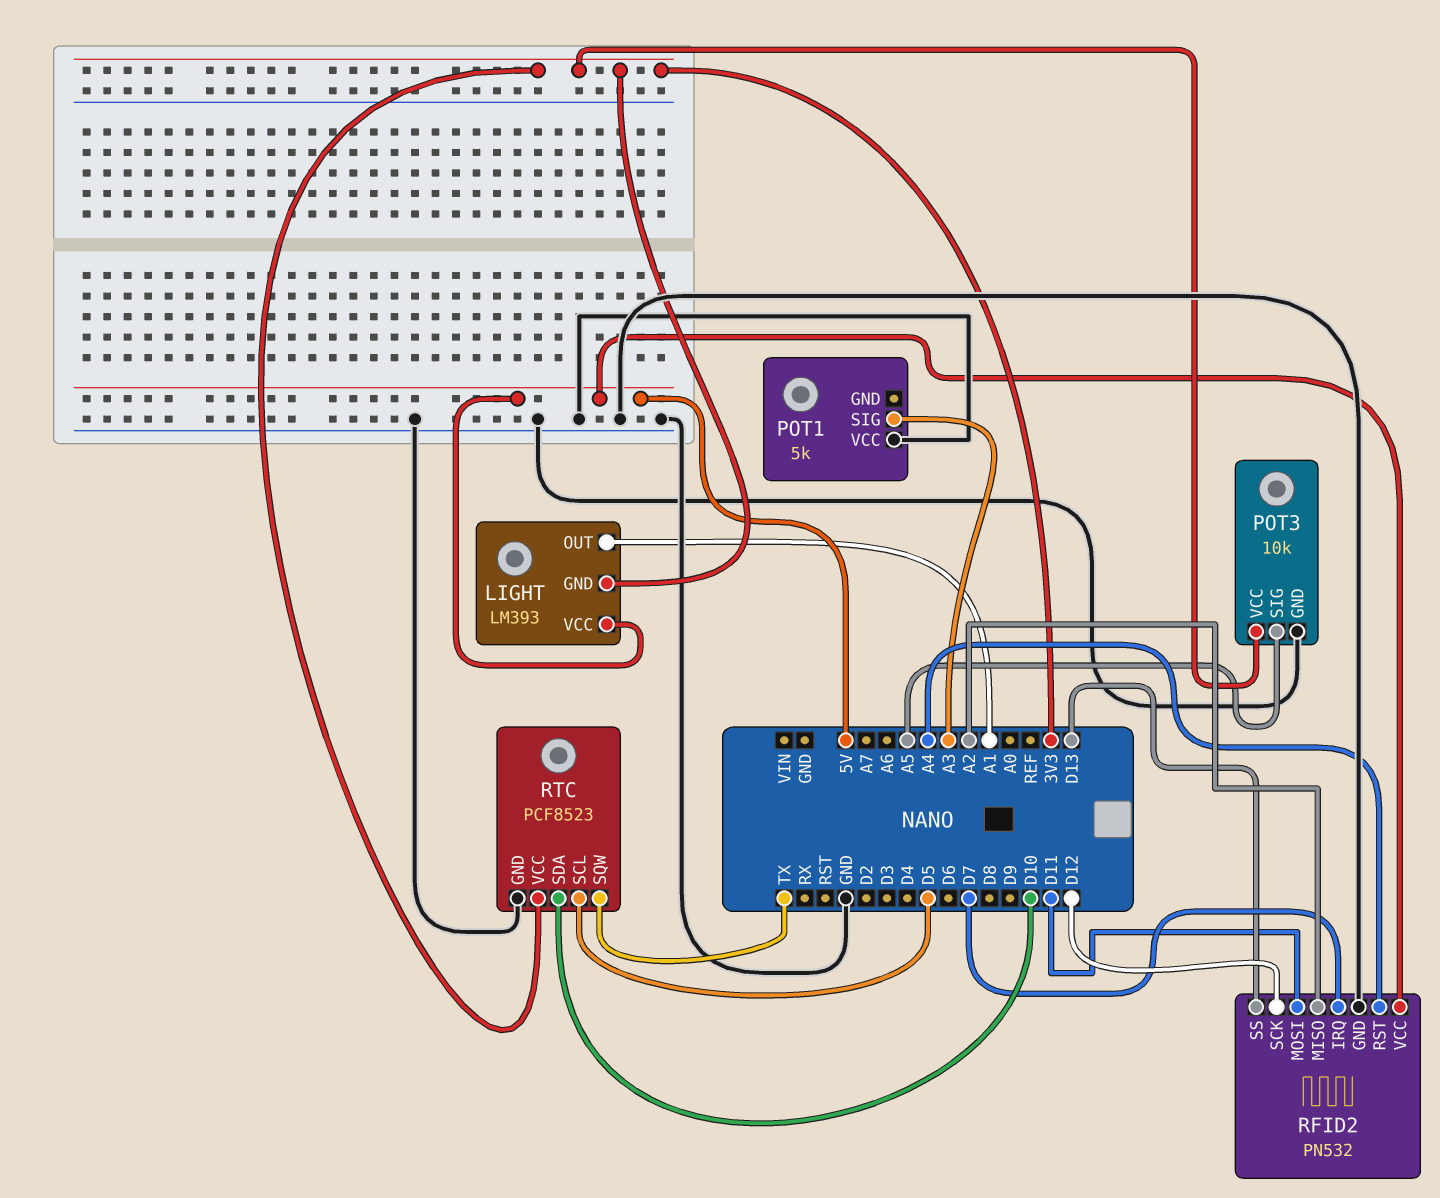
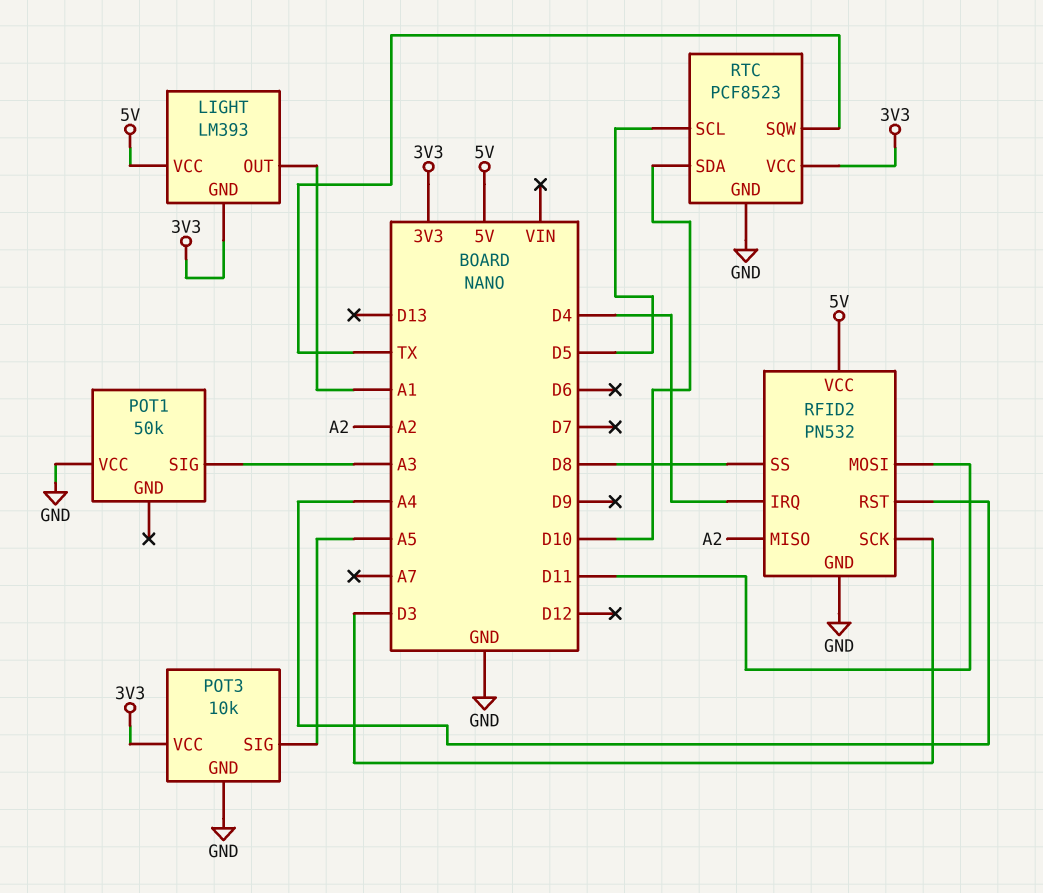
POT1: 5k -> 50k
RFID2 pin IRQ: D7 -> D4
RFID2 pin SCK: D12 -> D3
RFID2 pin SS: D13 -> D8

